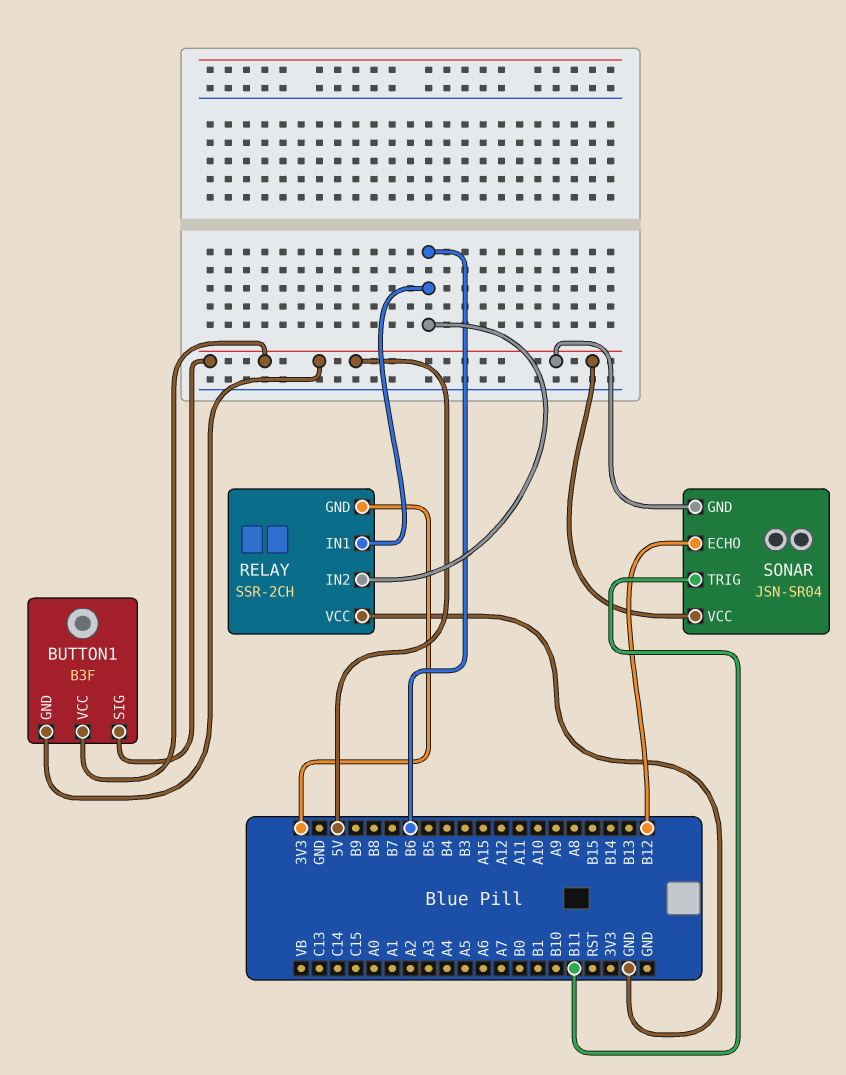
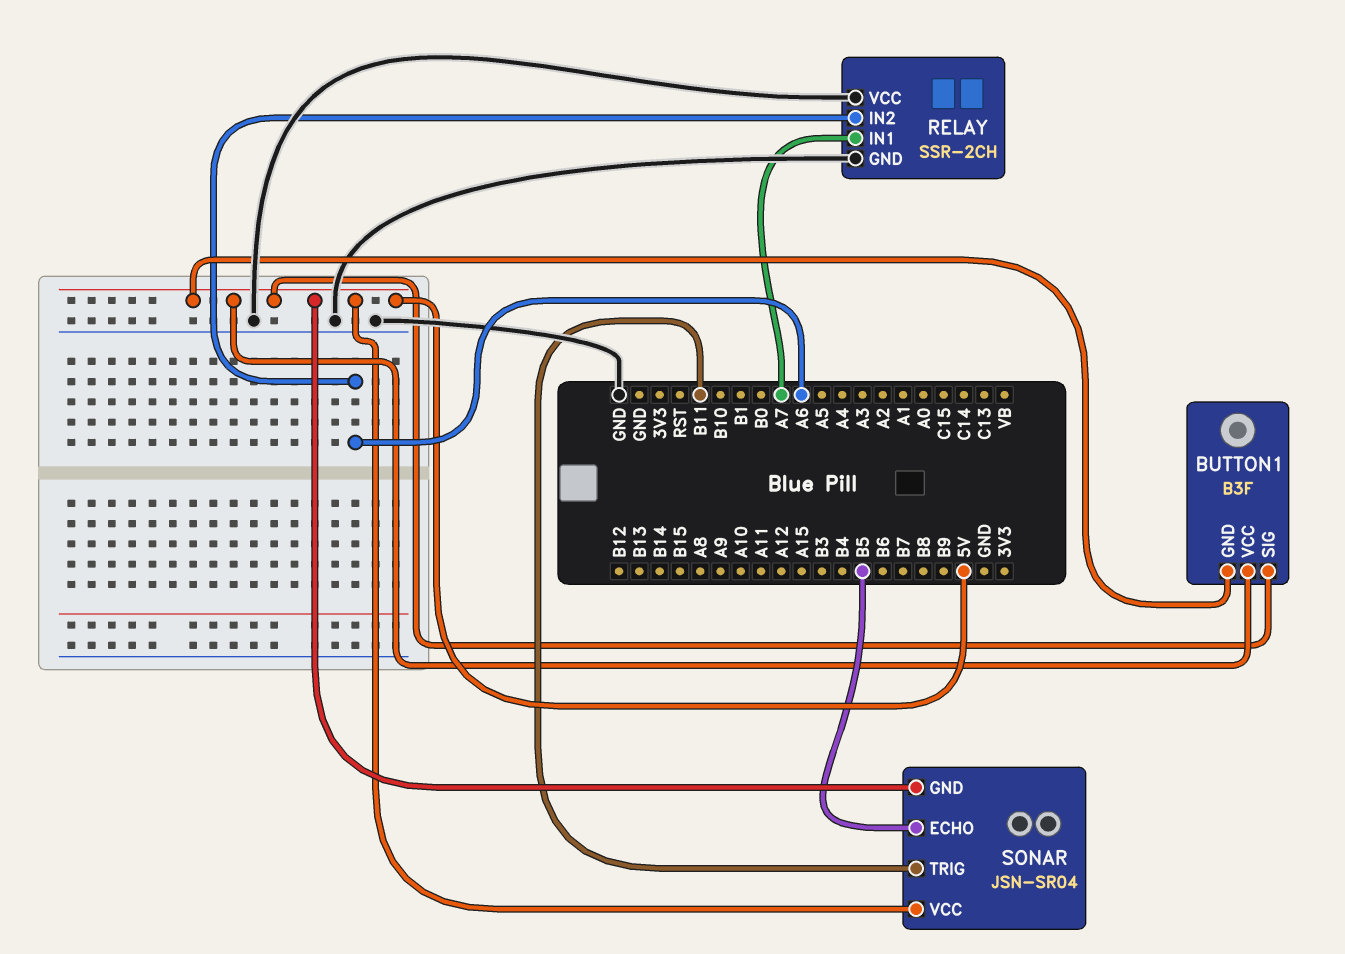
RELAY pin GND: 3V3 -> GND
RELAY pin IN1: B6 -> A7
RELAY pin IN2: B6 -> A6
SONAR pin ECHO: B12 -> B5

